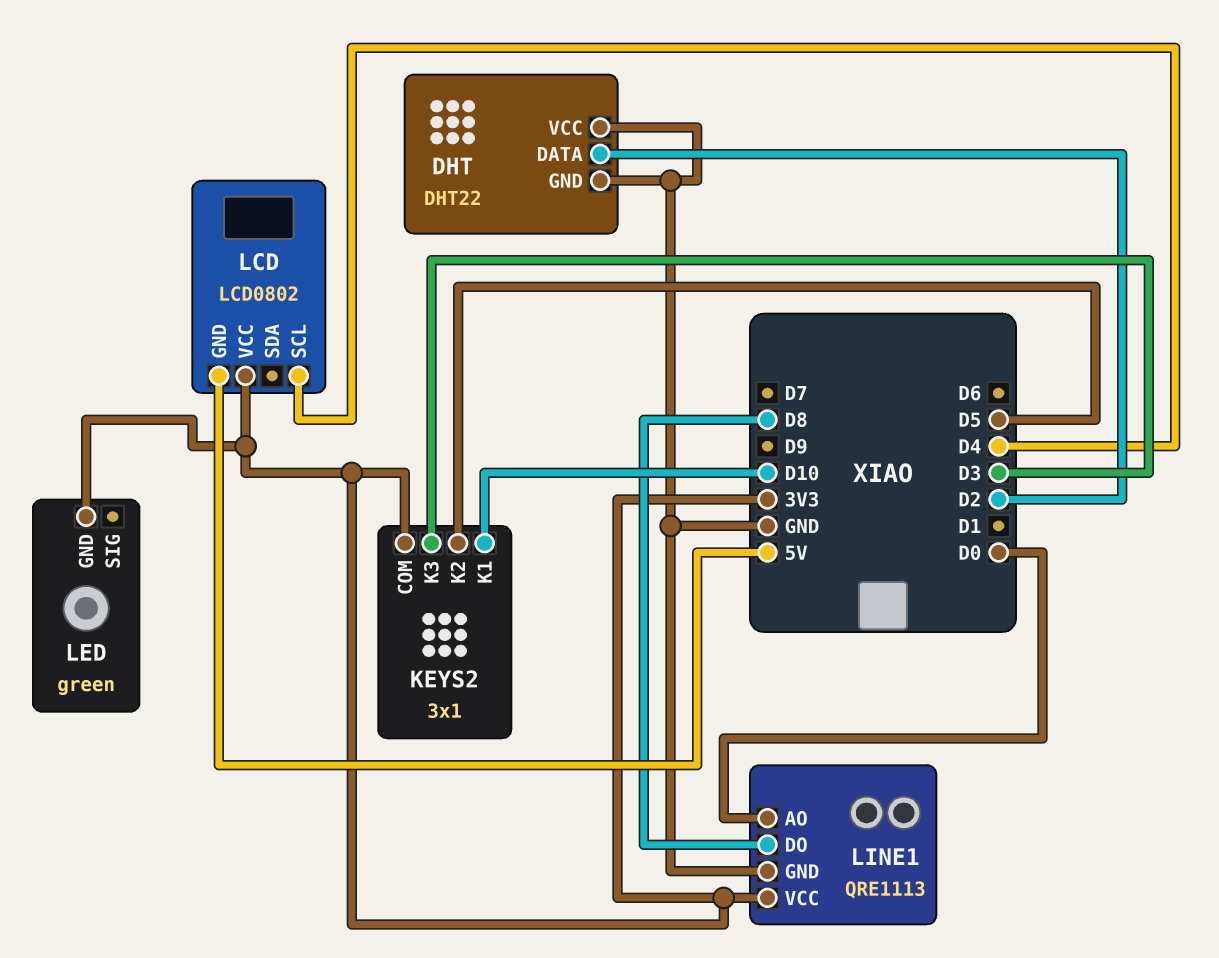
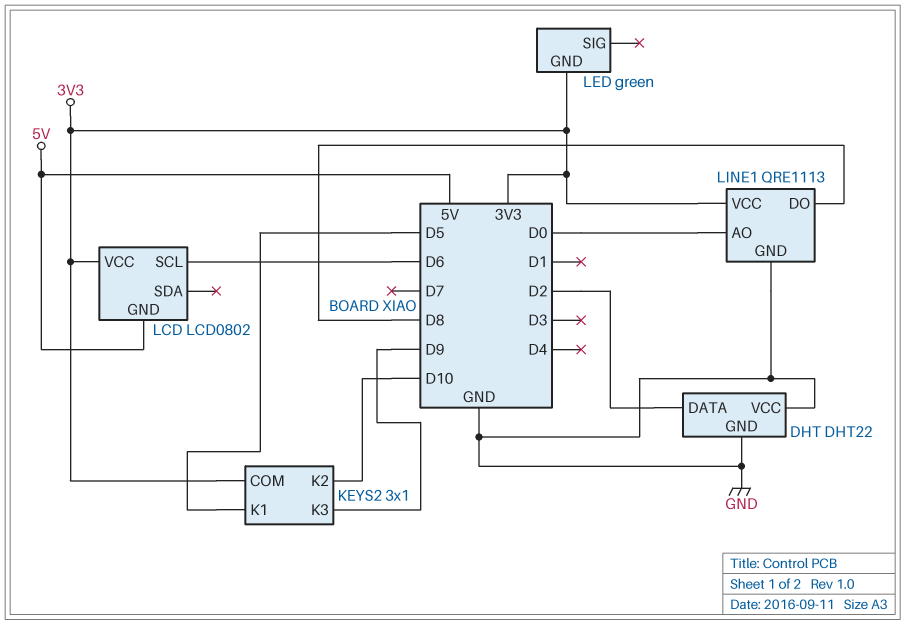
KEYS2 pin K1: D10 -> D5
KEYS2 pin K2: D5 -> D10
KEYS2 pin K3: D3 -> D9
LCD pin SCL: D4 -> D6

